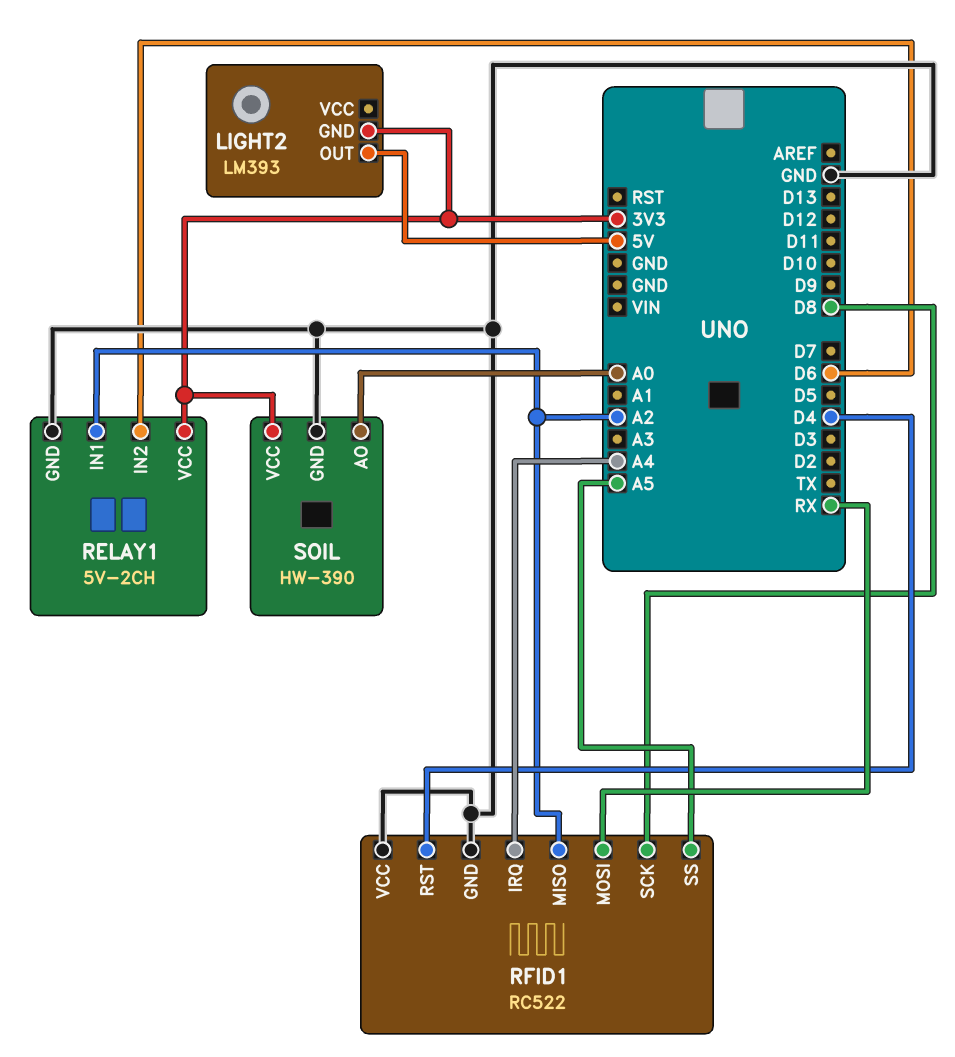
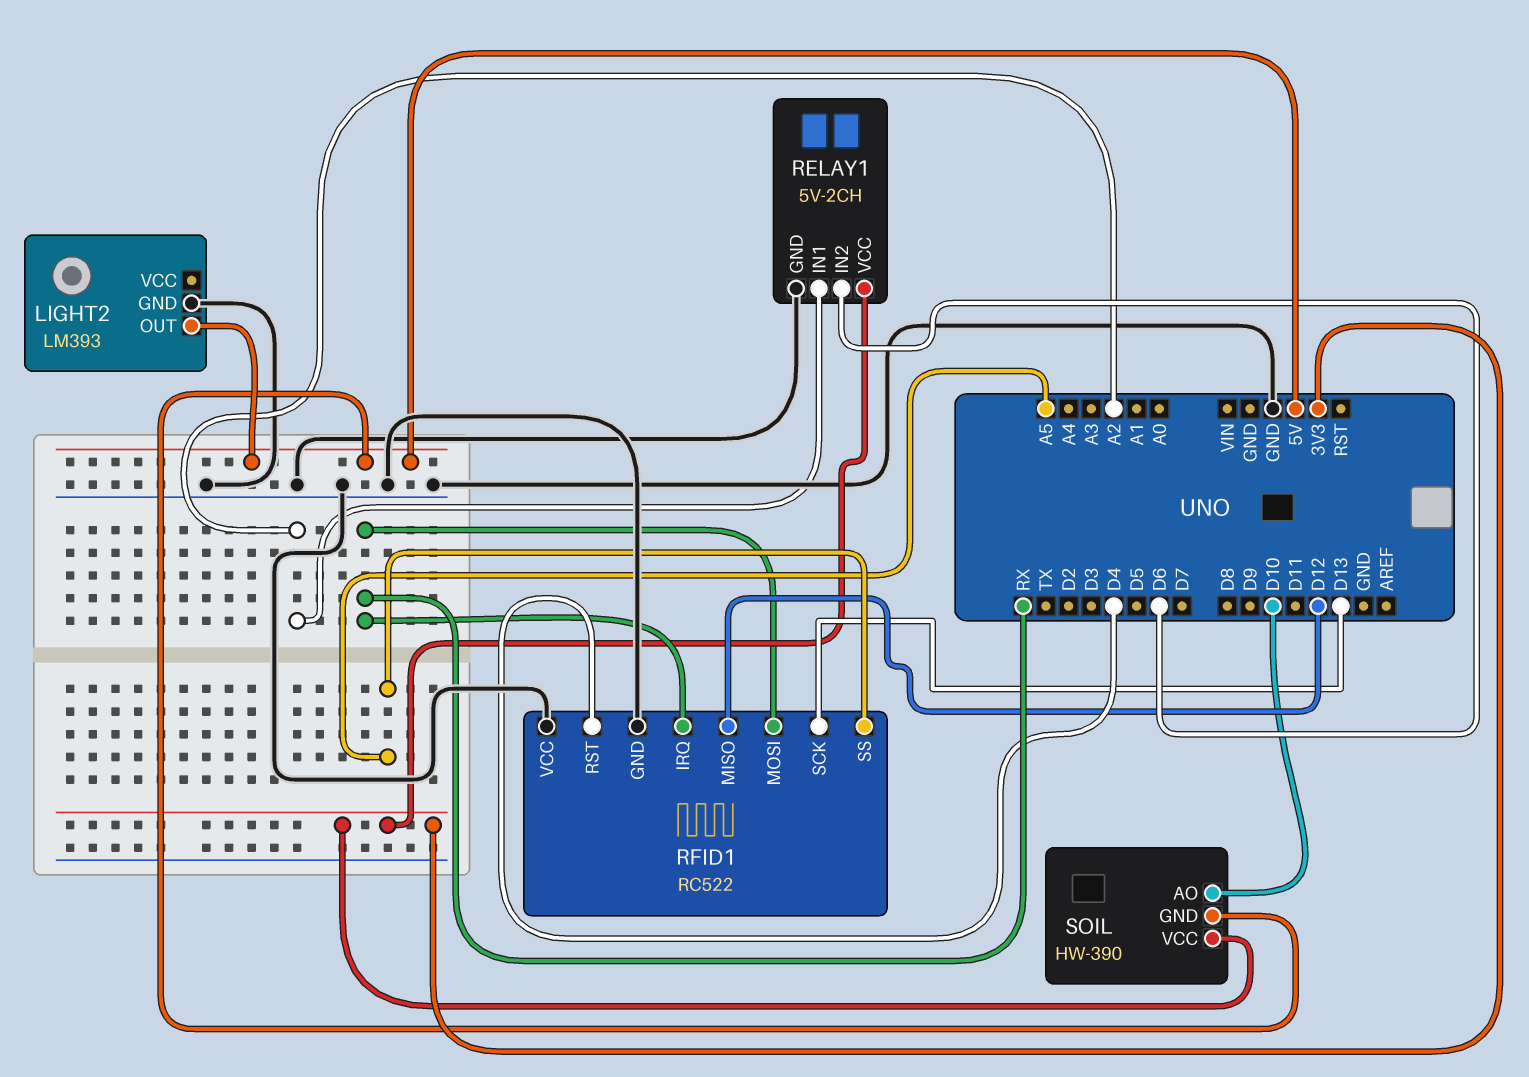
LIGHT2 pin GND: 3V3 -> GND
RFID1 pin IRQ: A4 -> RX
RFID1 pin MISO: A2 -> D12
RFID1 pin SCK: D8 -> D13
SOIL pin AO: A0 -> D10
SOIL pin GND: GND -> 5V

